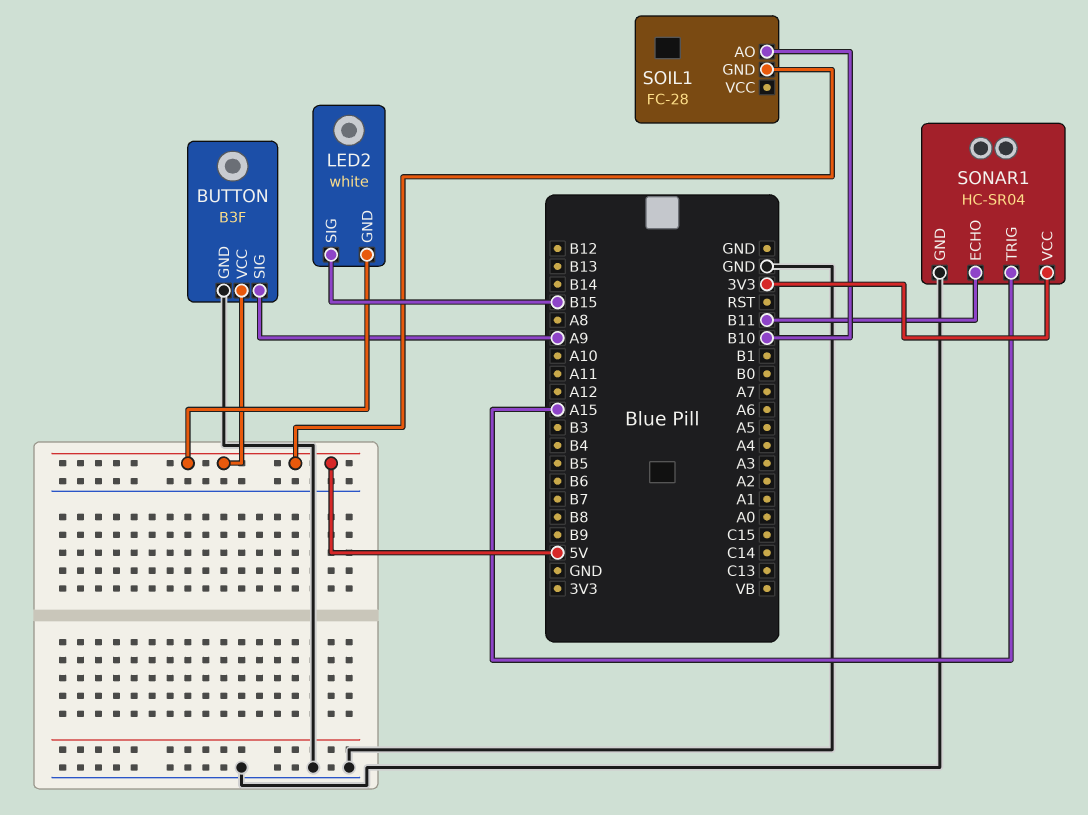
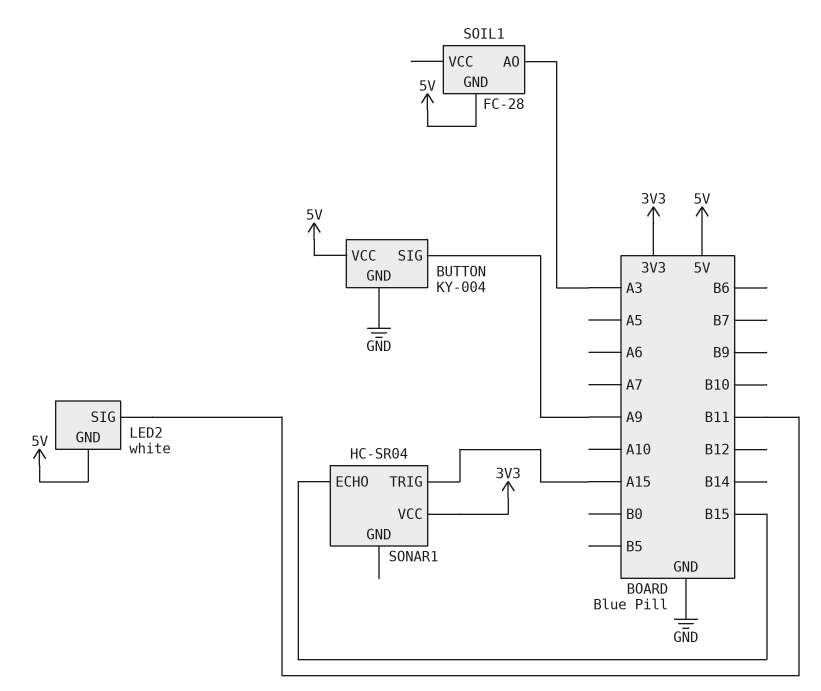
BUTTON: B3F -> KY-004
LED2 pin SIG: B15 -> B11
SOIL1 pin AO: B10 -> A3
SONAR1 pin ECHO: B11 -> B15
SONAR1 pin GND: GND -> none

